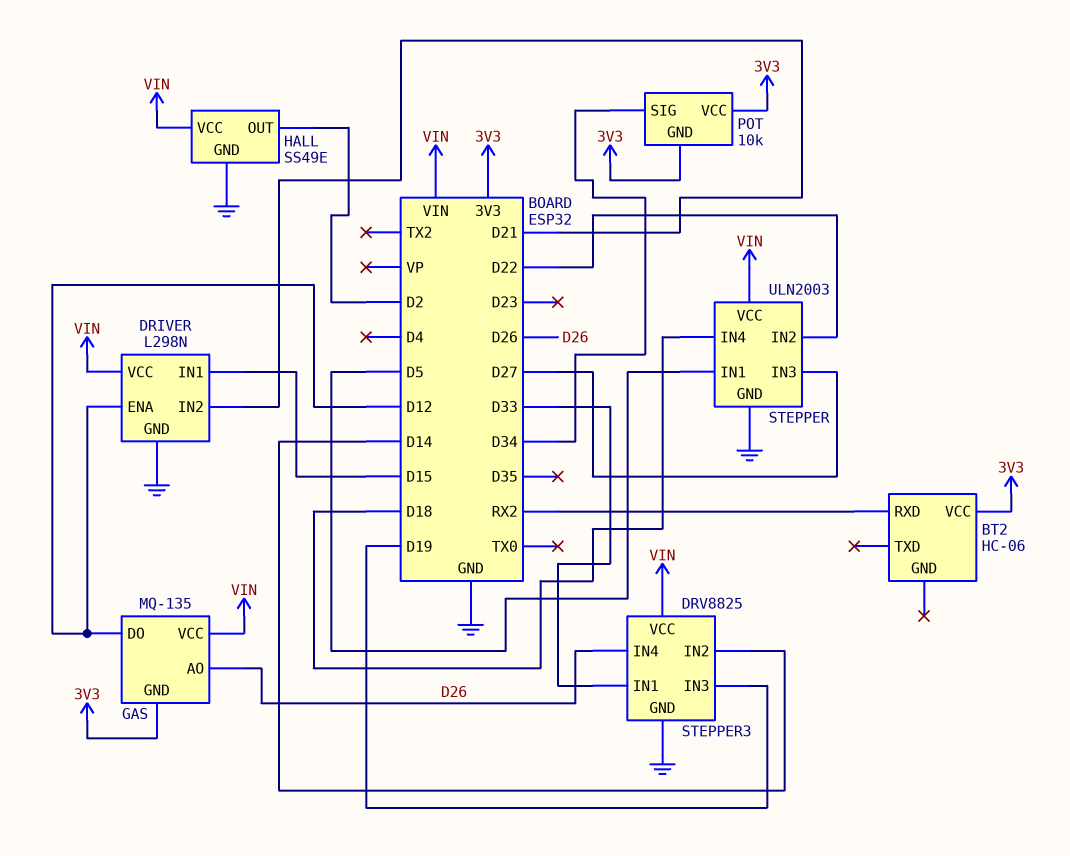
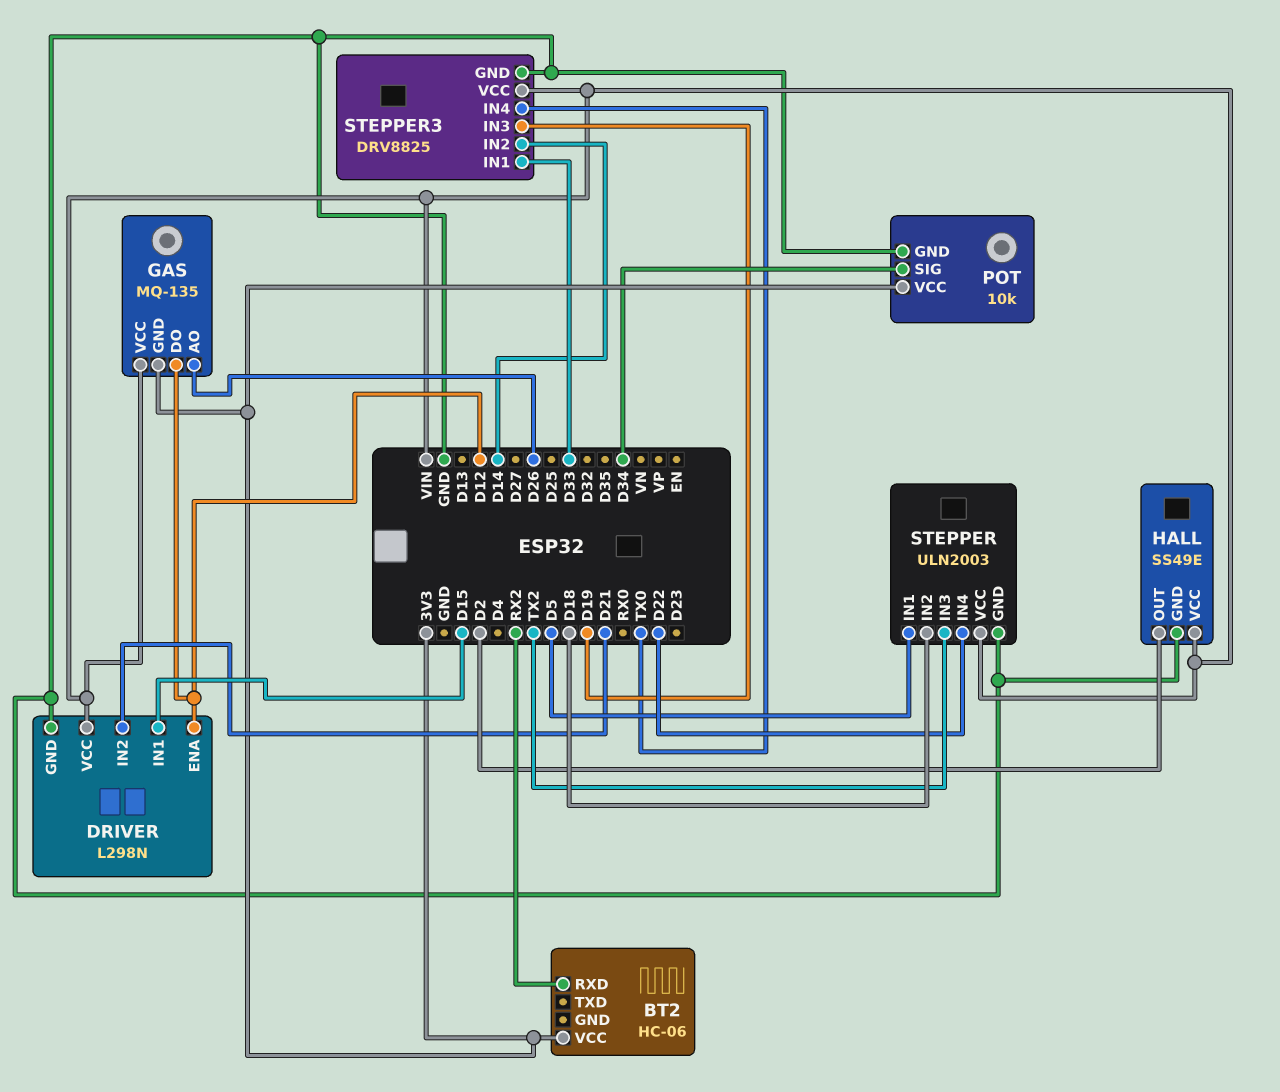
POT pin GND: 3V3 -> GND
STEPPER pin IN2: D22 -> D18
STEPPER pin IN3: D27 -> TX2
STEPPER pin IN4: D18 -> D22
STEPPER3 pin IN4: D26 -> TX0

